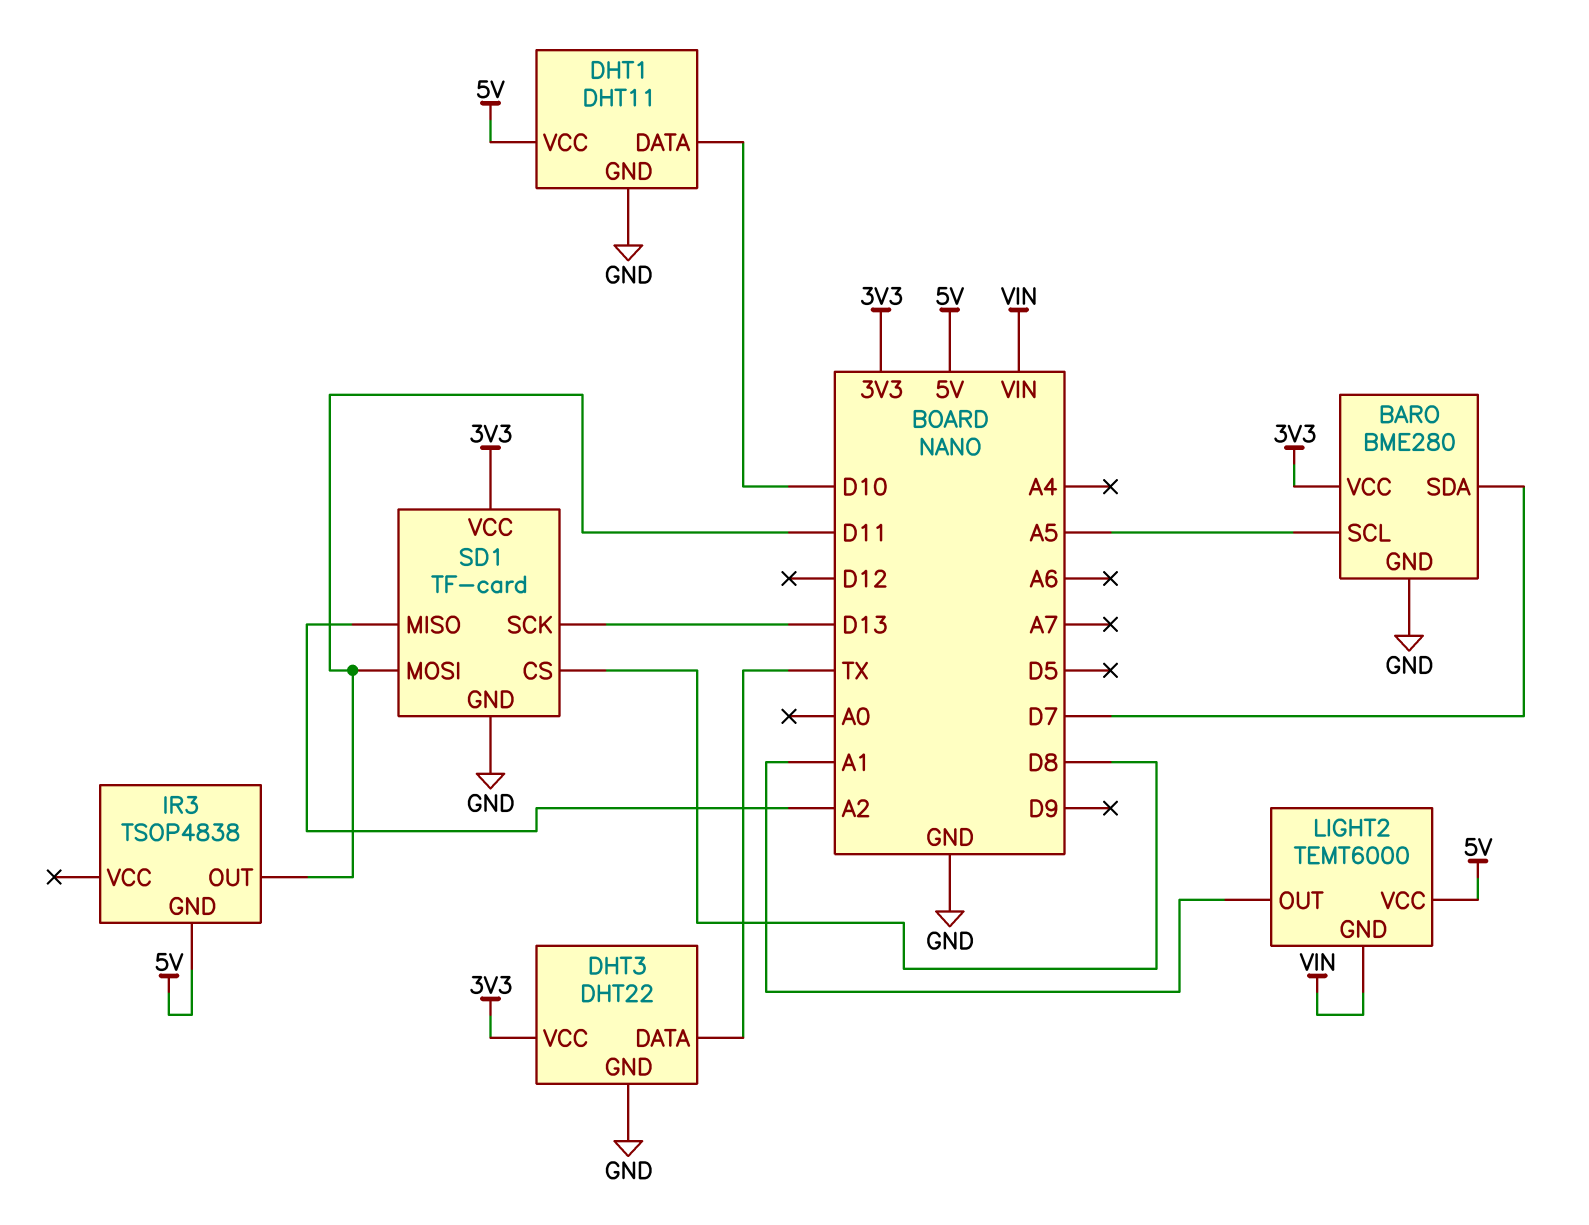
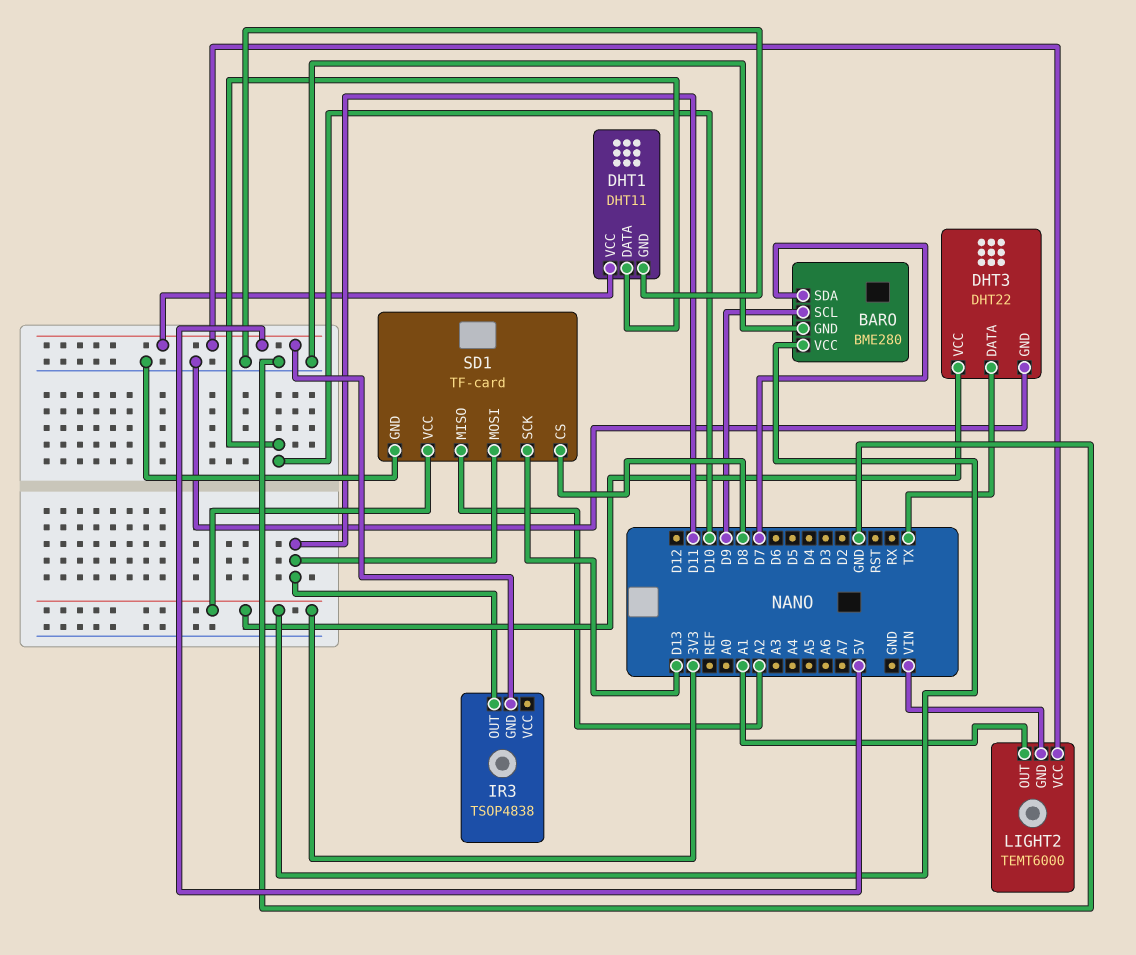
BARO pin SCL: A5 -> D9

